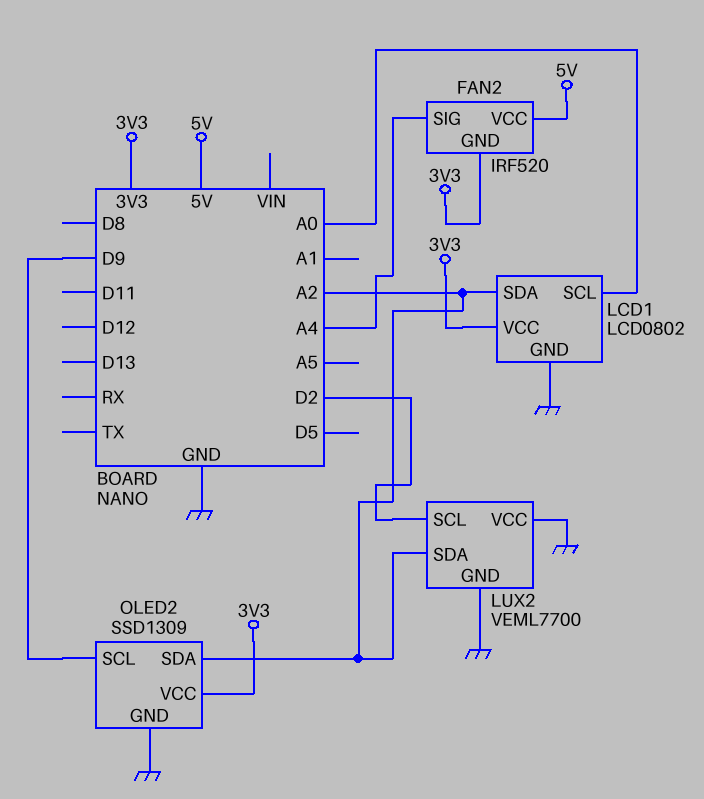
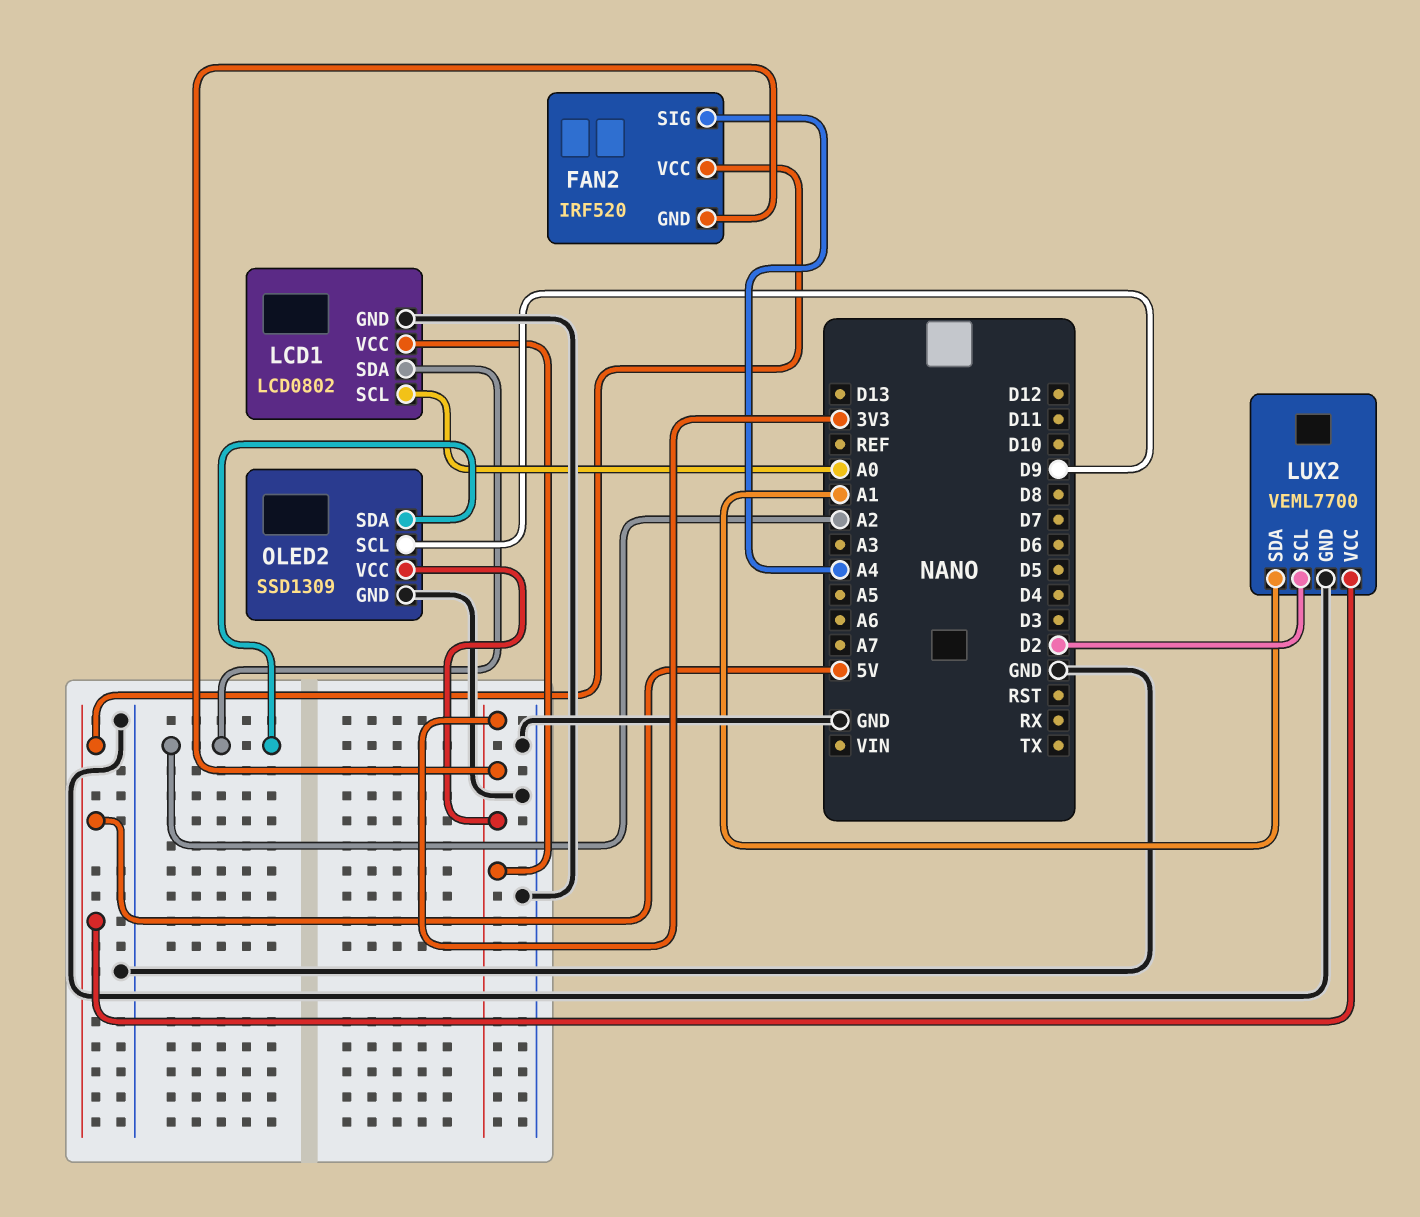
LUX2 pin SDA: A2 -> A1
LUX2 pin VCC: GND -> 5V

